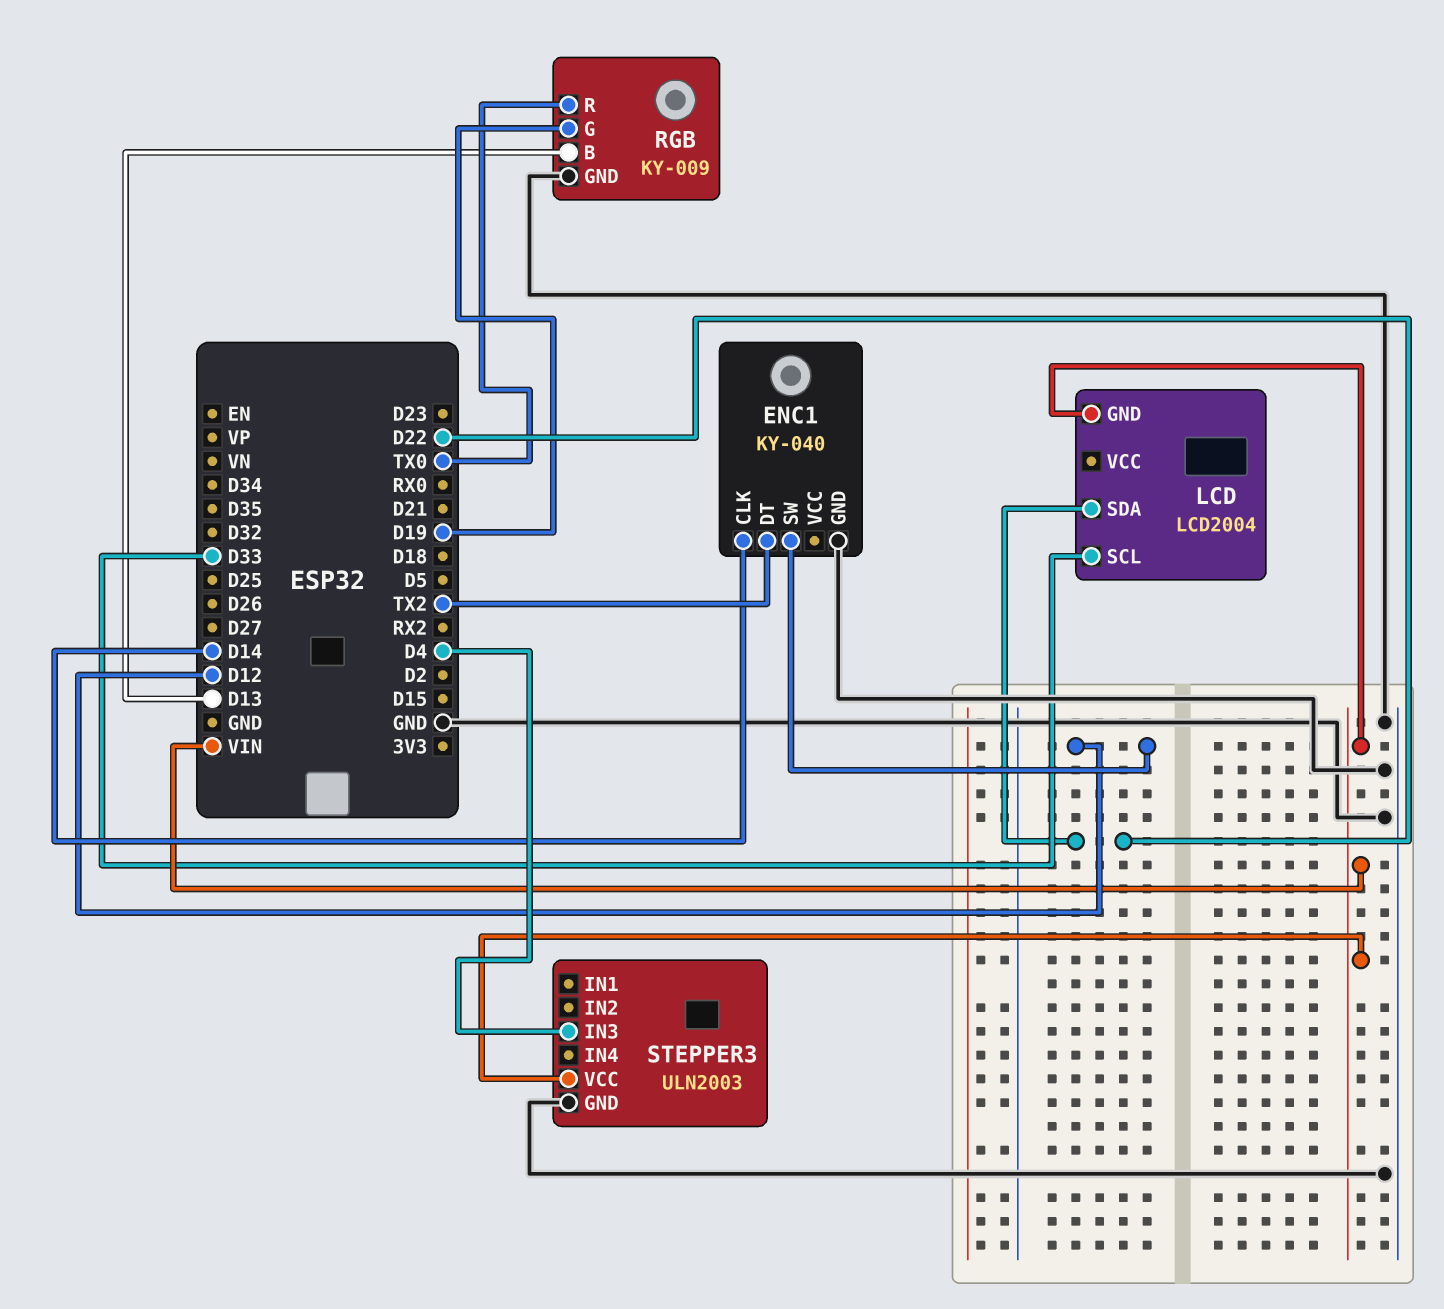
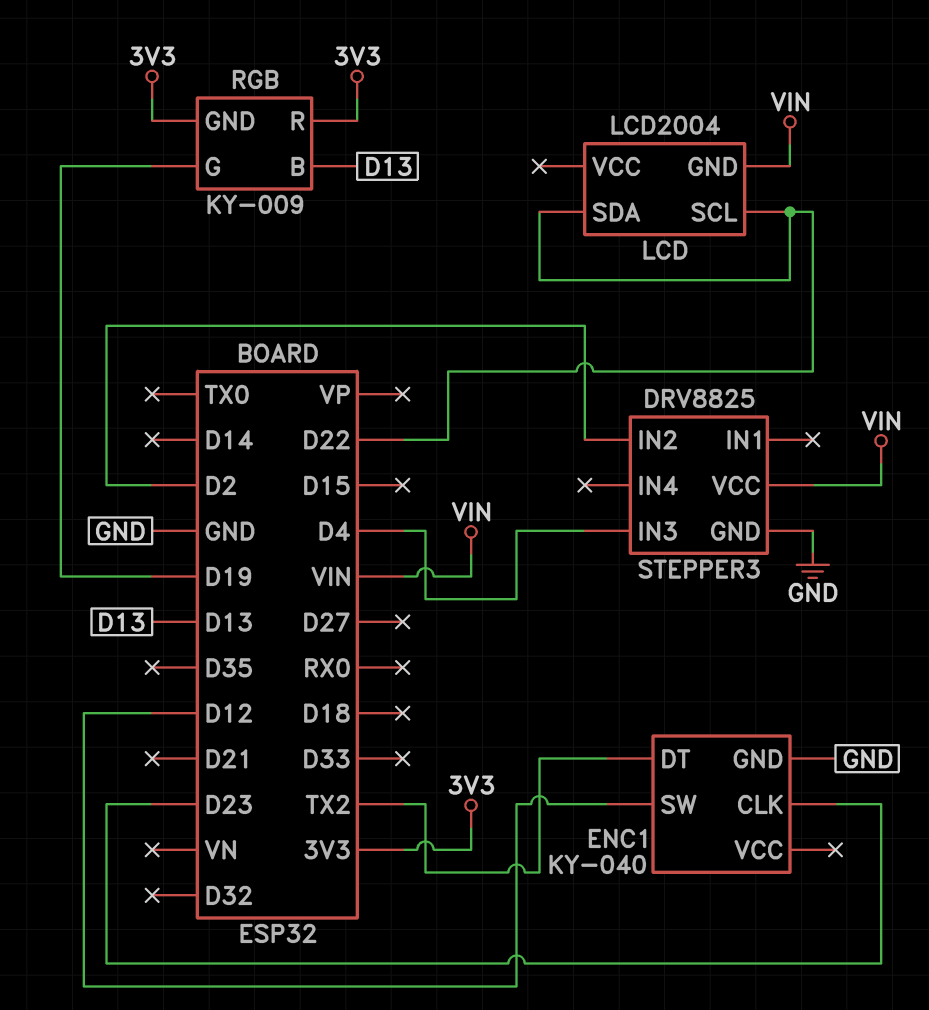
ENC1 pin CLK: D14 -> D23
LCD pin SCL: D33 -> D22
RGB pin GND: GND -> 3V3
RGB pin R: TX0 -> 3V3
STEPPER3: ULN2003 -> DRV8825
STEPPER3 pin IN2: none -> D2

